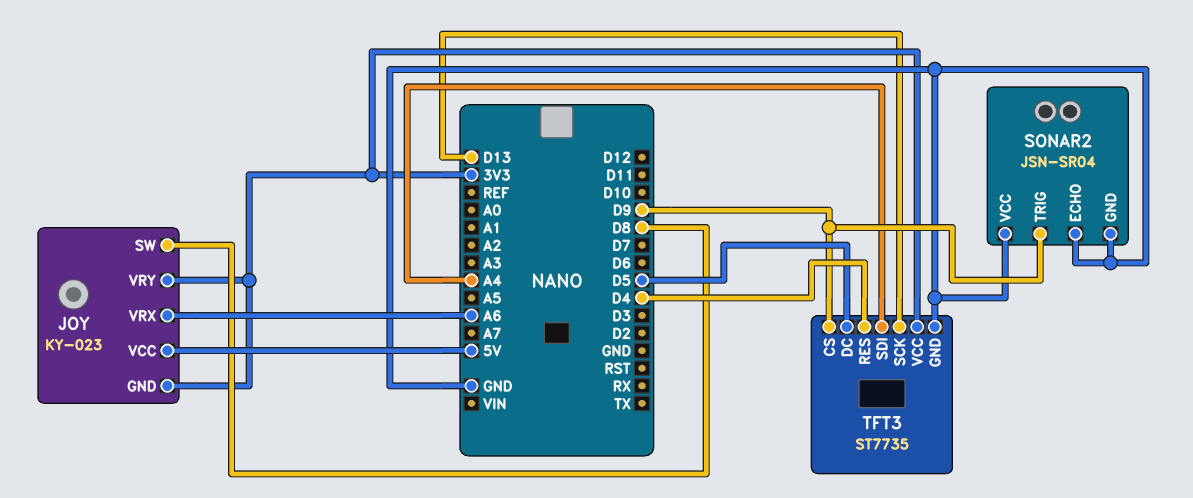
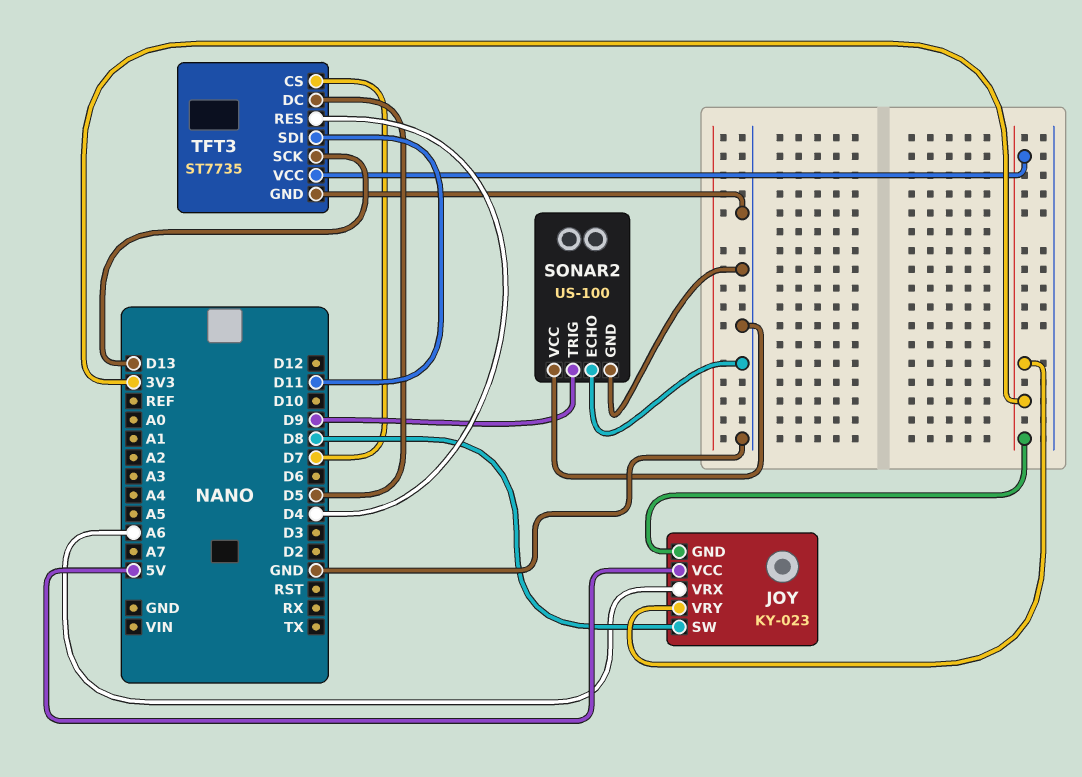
SONAR2: JSN-SR04 -> US-100
TFT3 pin CS: D9 -> D7
TFT3 pin SDI: A4 -> D11

